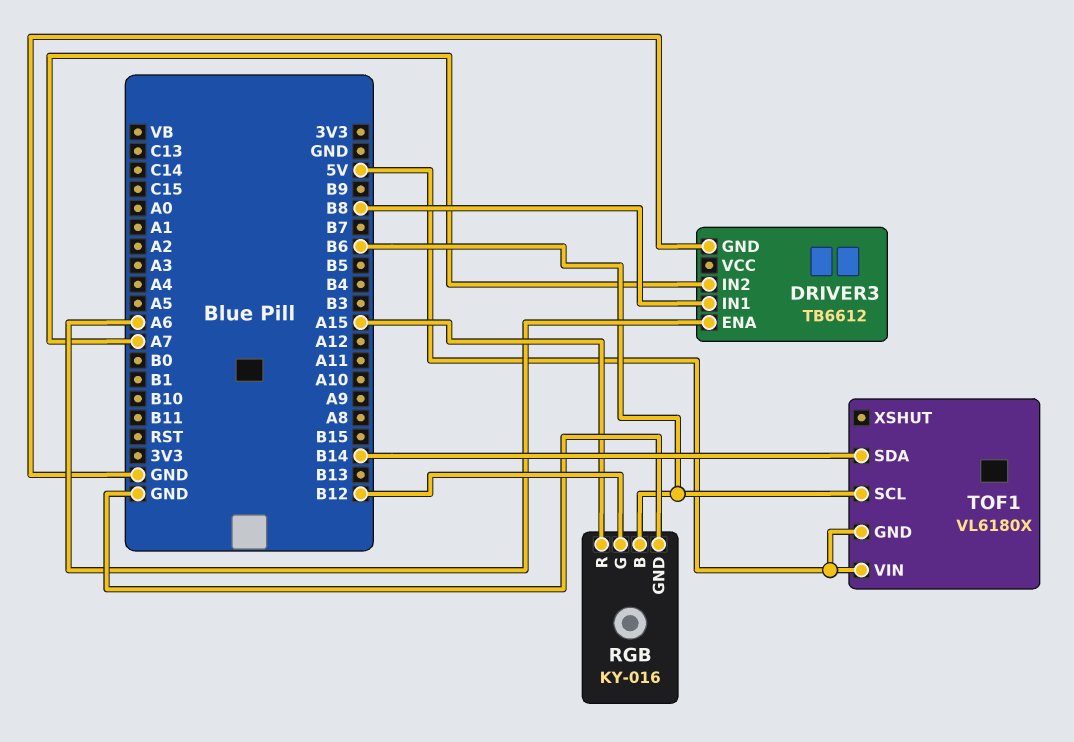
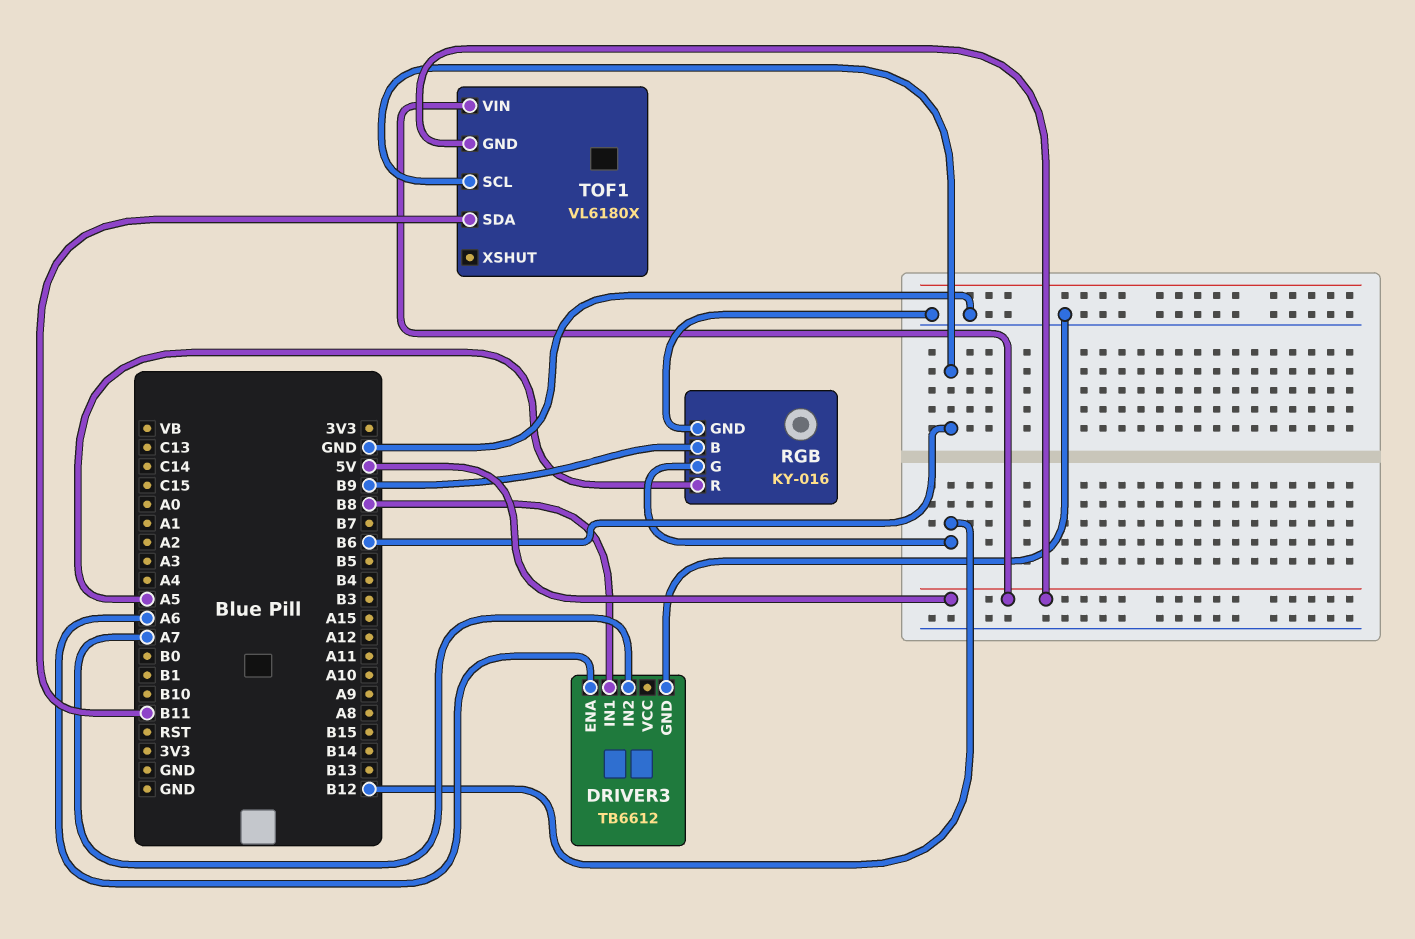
RGB pin B: B6 -> B9
RGB pin R: A15 -> A5
TOF1 pin SDA: B14 -> B11

